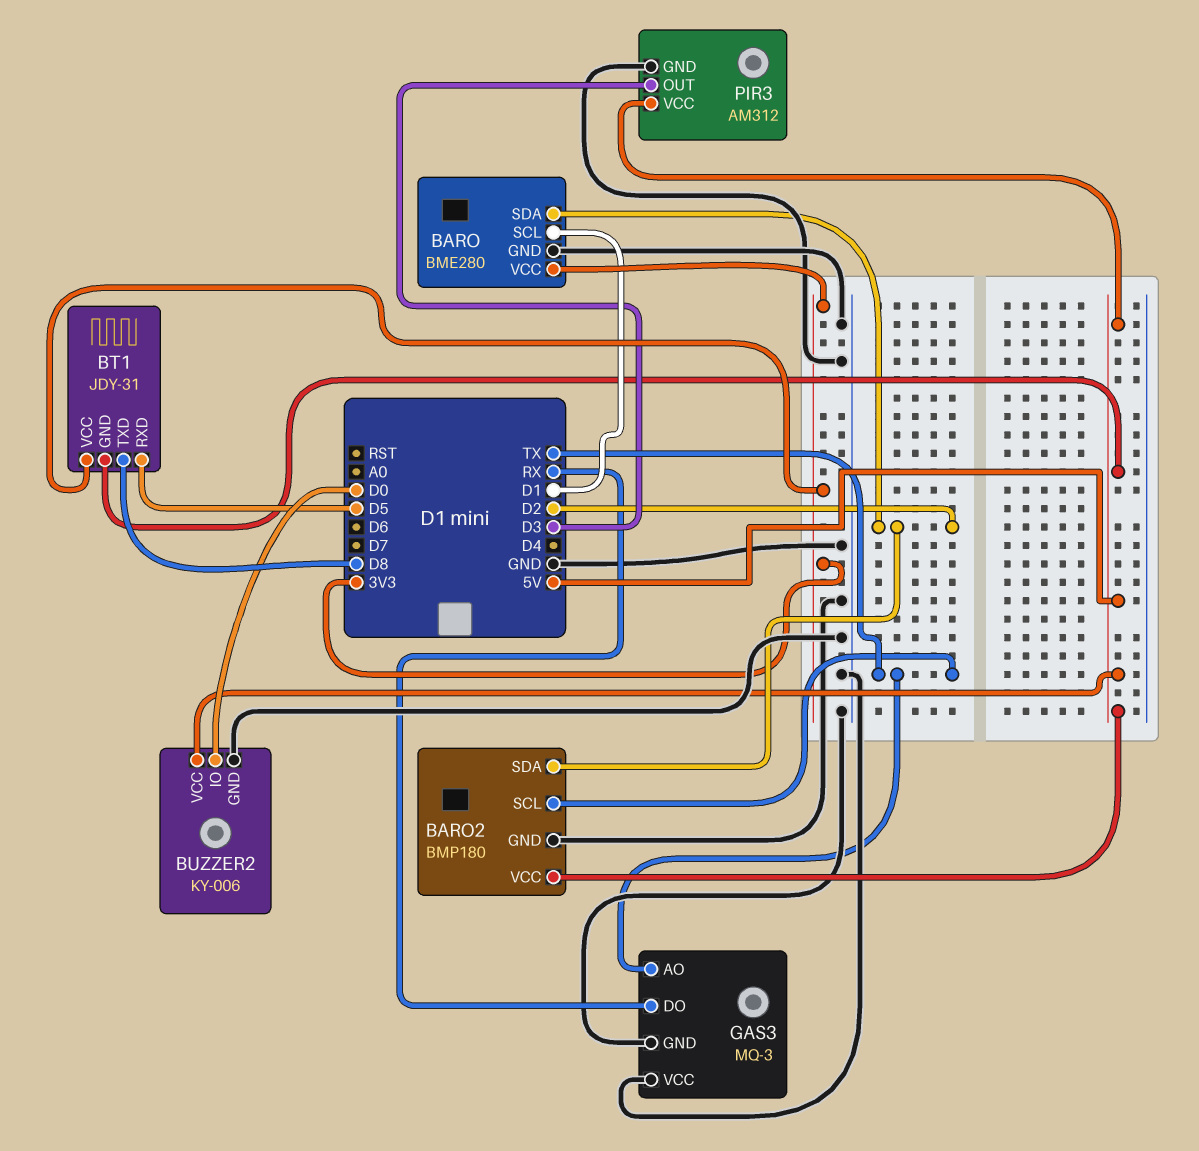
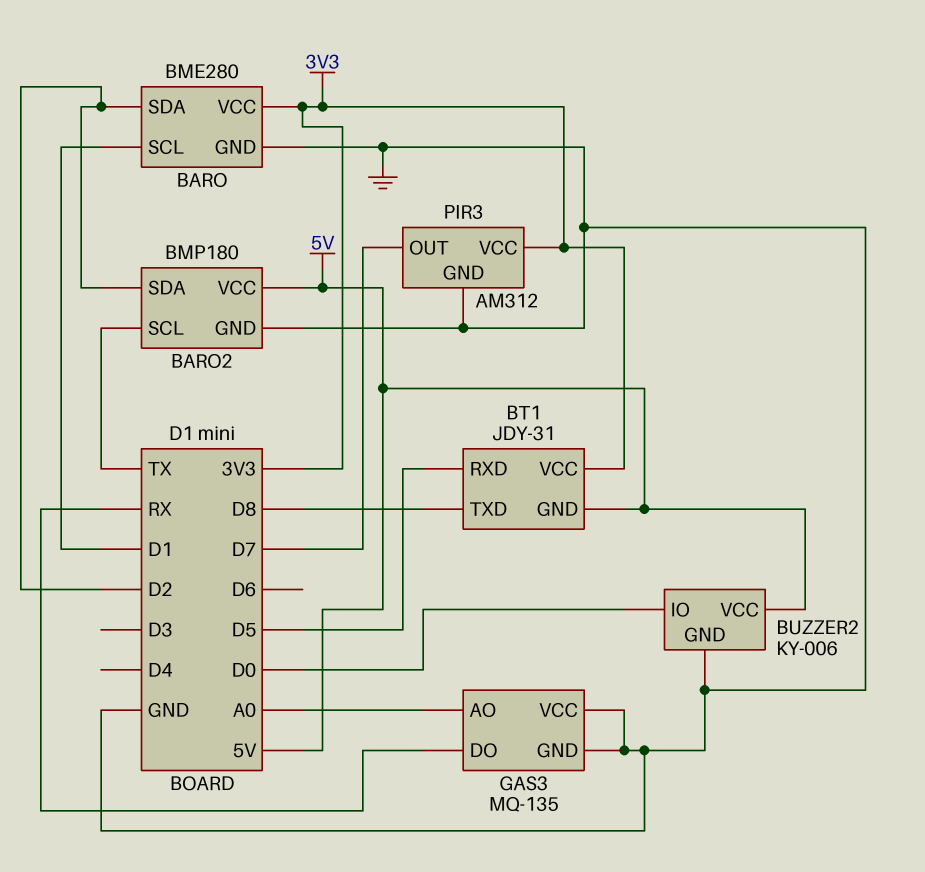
GAS3: MQ-3 -> MQ-135
GAS3 pin AO: TX -> A0
PIR3 pin OUT: D3 -> D7
PIR3 pin VCC: 5V -> 3V3

